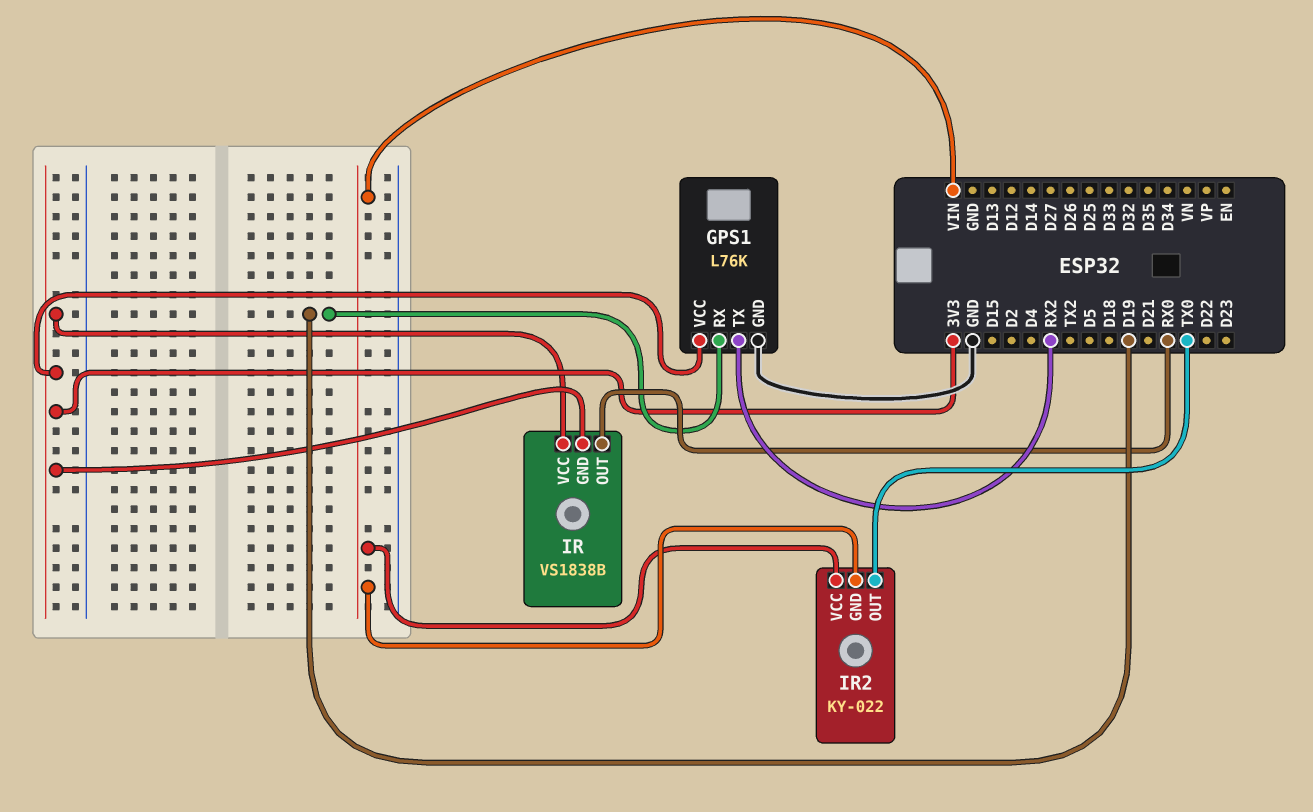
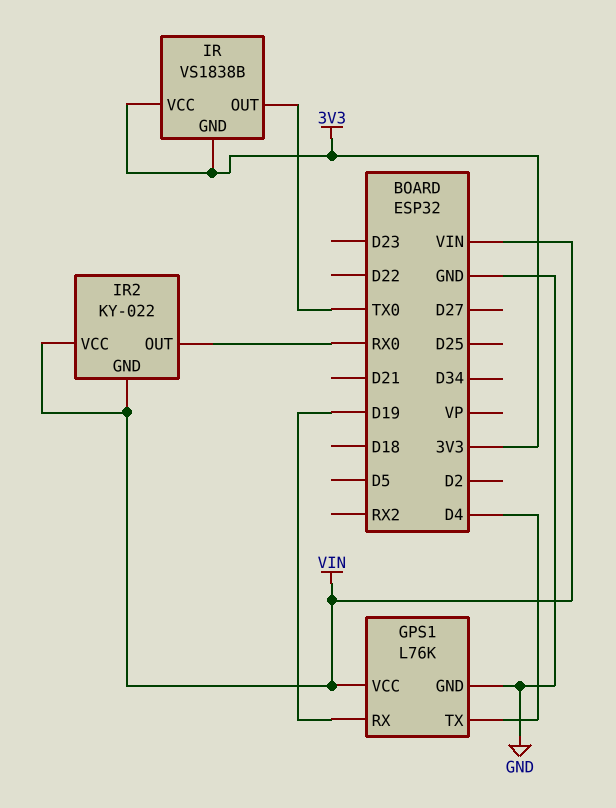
GPS1 pin TX: RX2 -> D4
GPS1 pin VCC: 3V3 -> VIN
IR pin OUT: RX0 -> TX0
IR2 pin OUT: TX0 -> RX0

